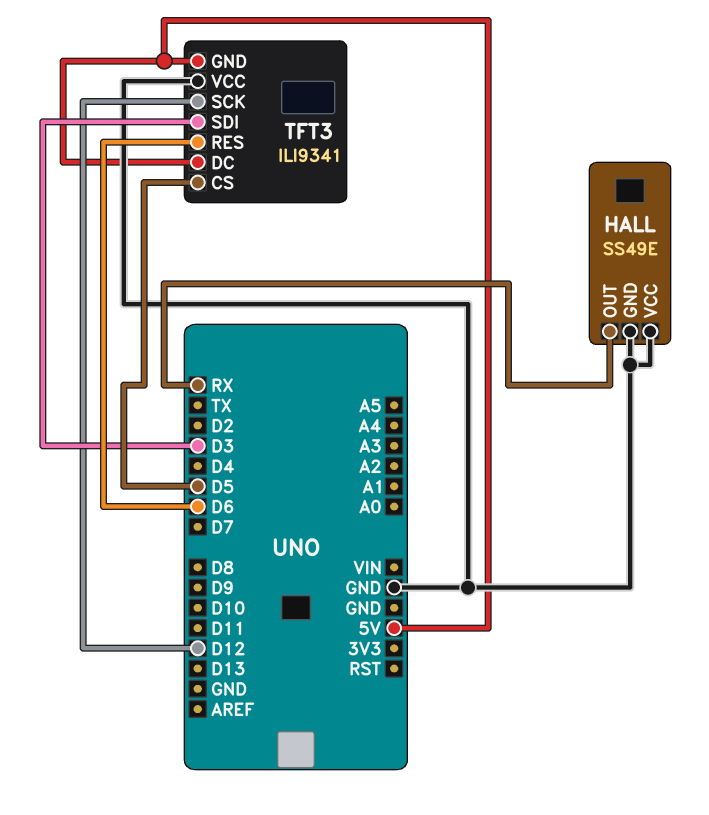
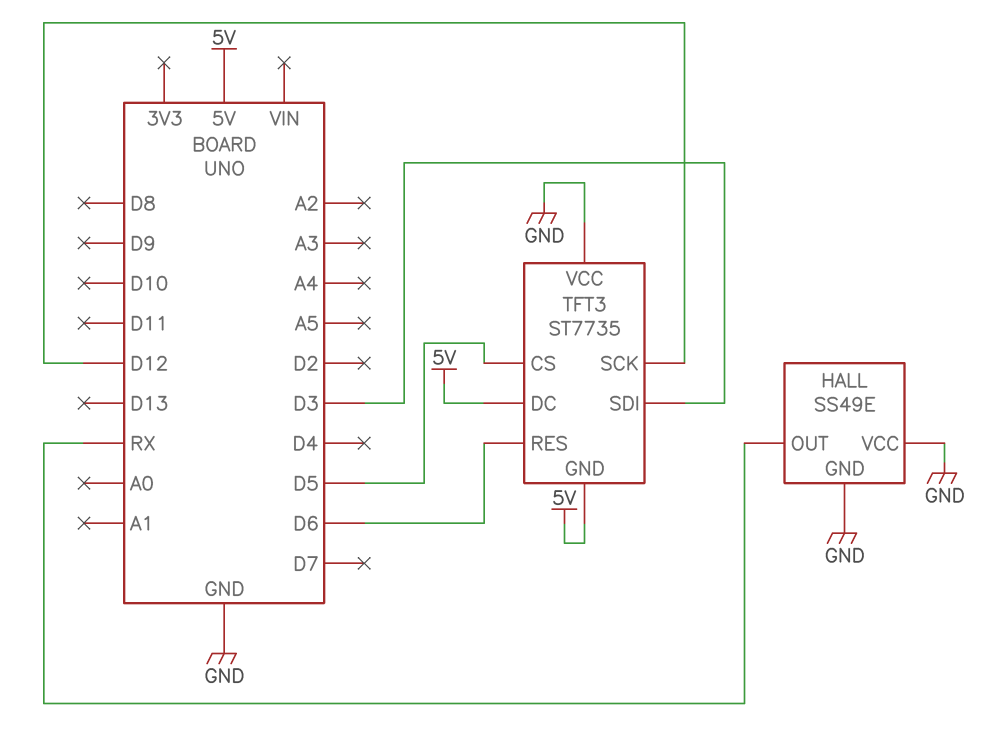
TFT3: ILI9341 -> ST7735

